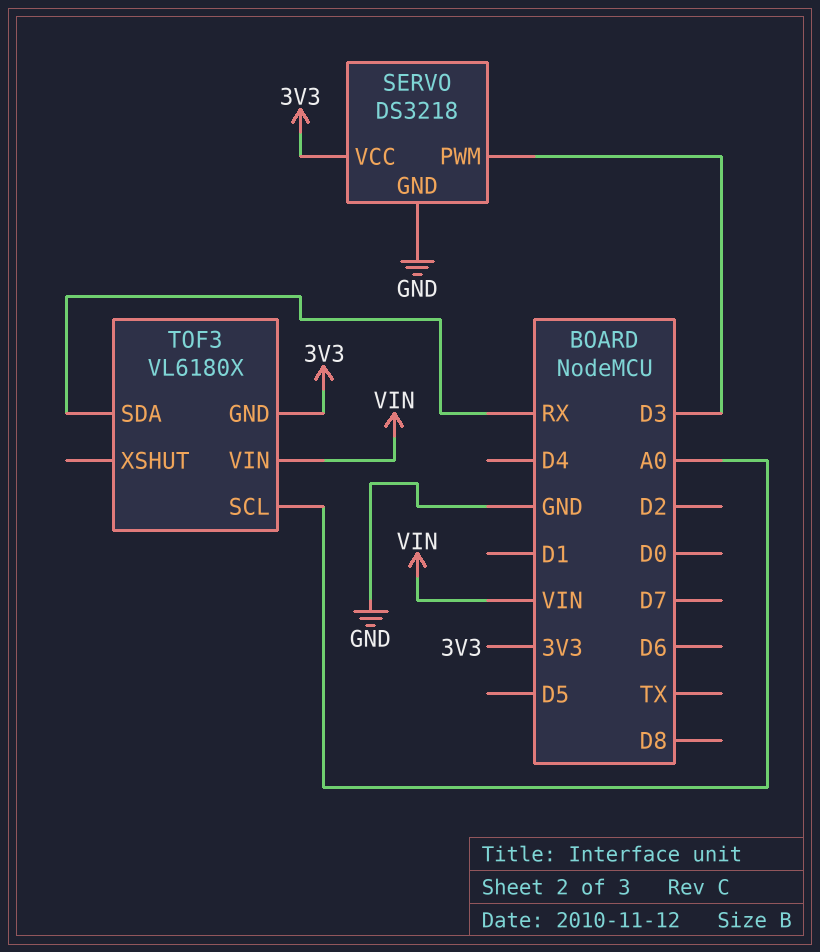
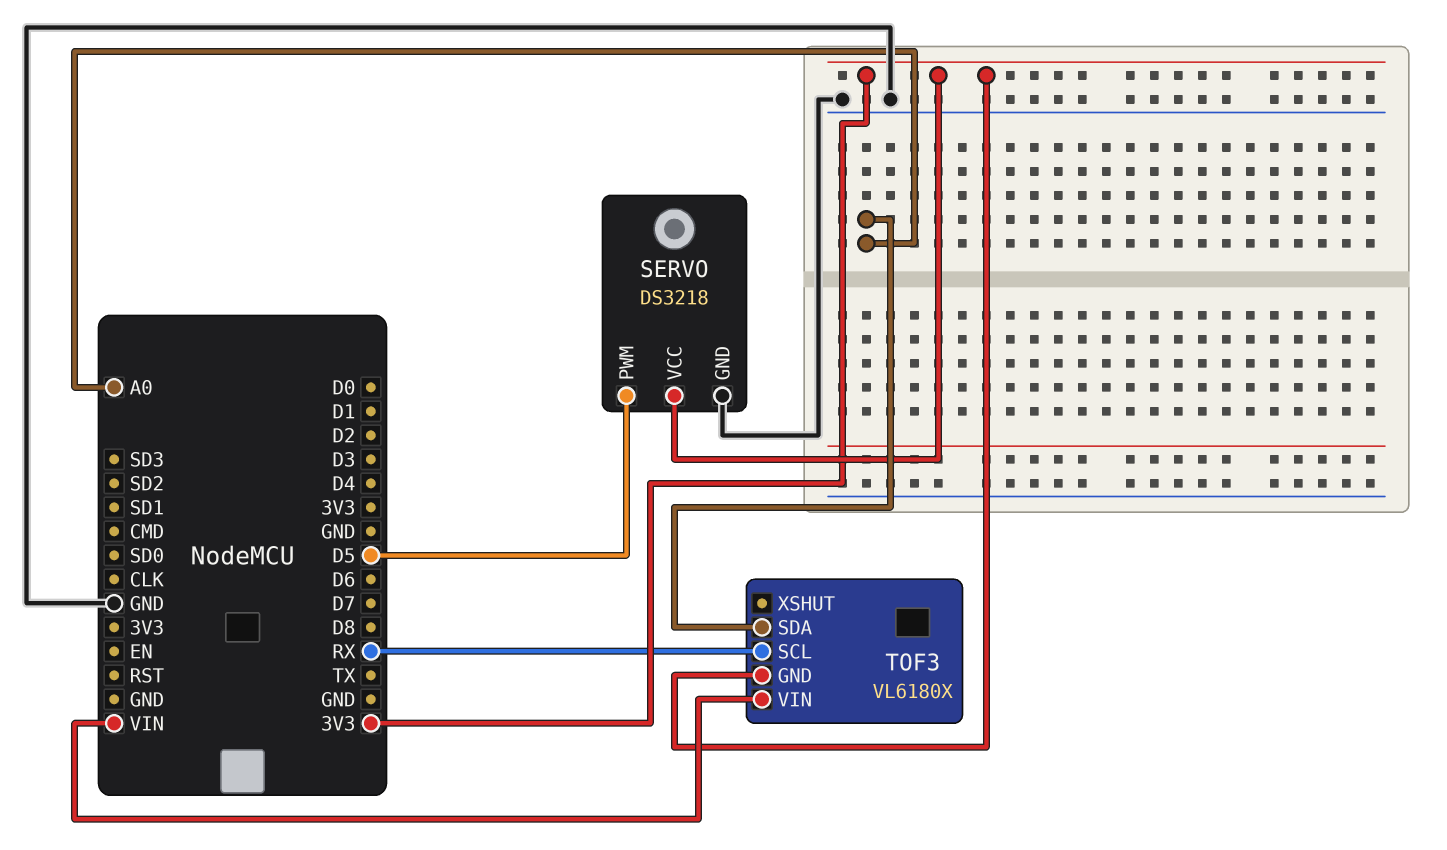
SERVO pin PWM: D3 -> D5
TOF3 pin SCL: A0 -> RX
TOF3 pin SDA: RX -> A0

